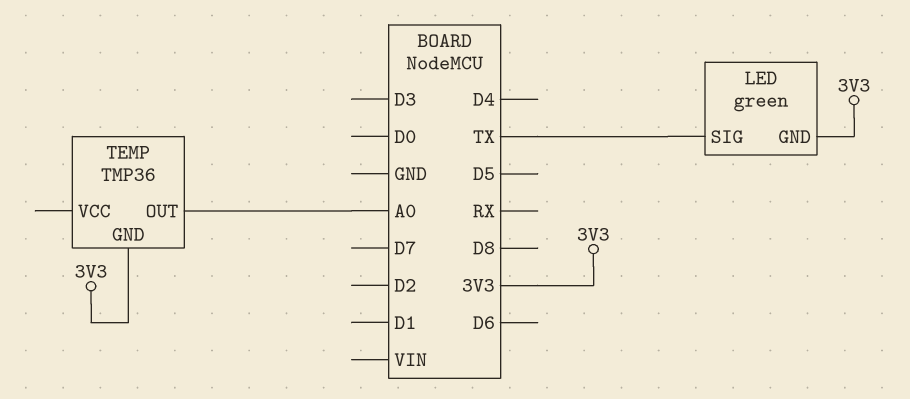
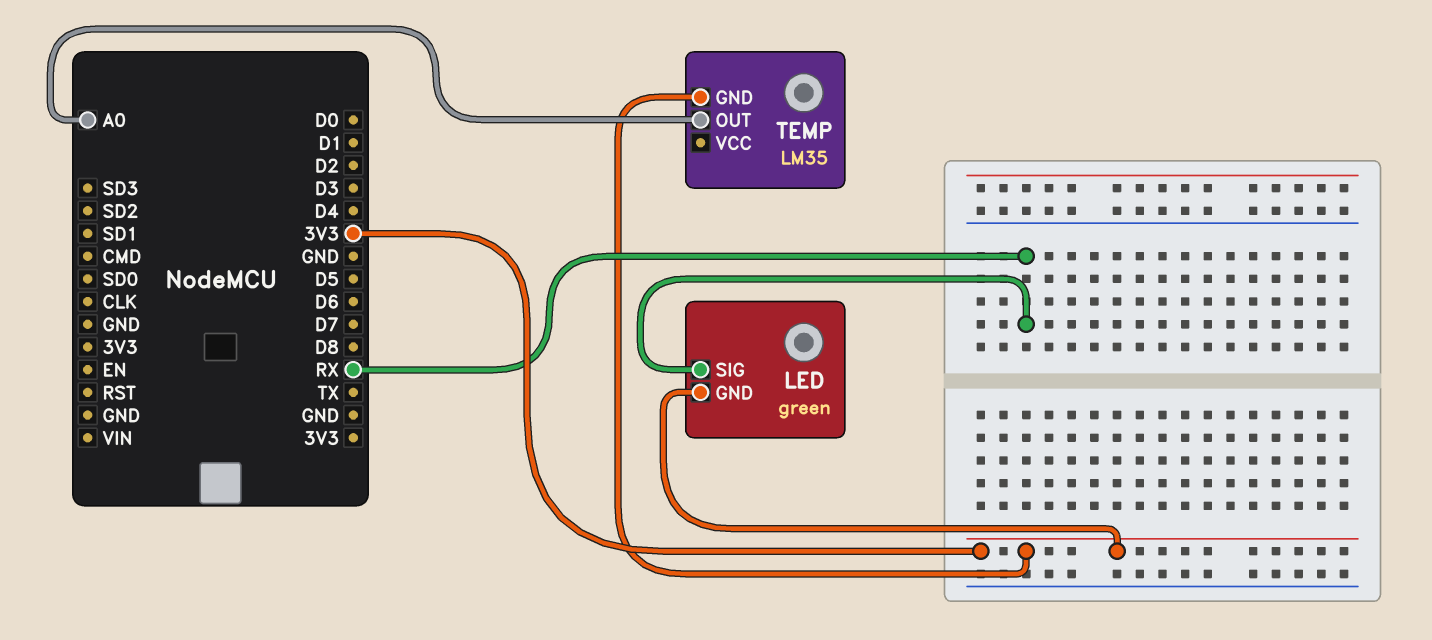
LED pin SIG: TX -> RX
TEMP: TMP36 -> LM35

